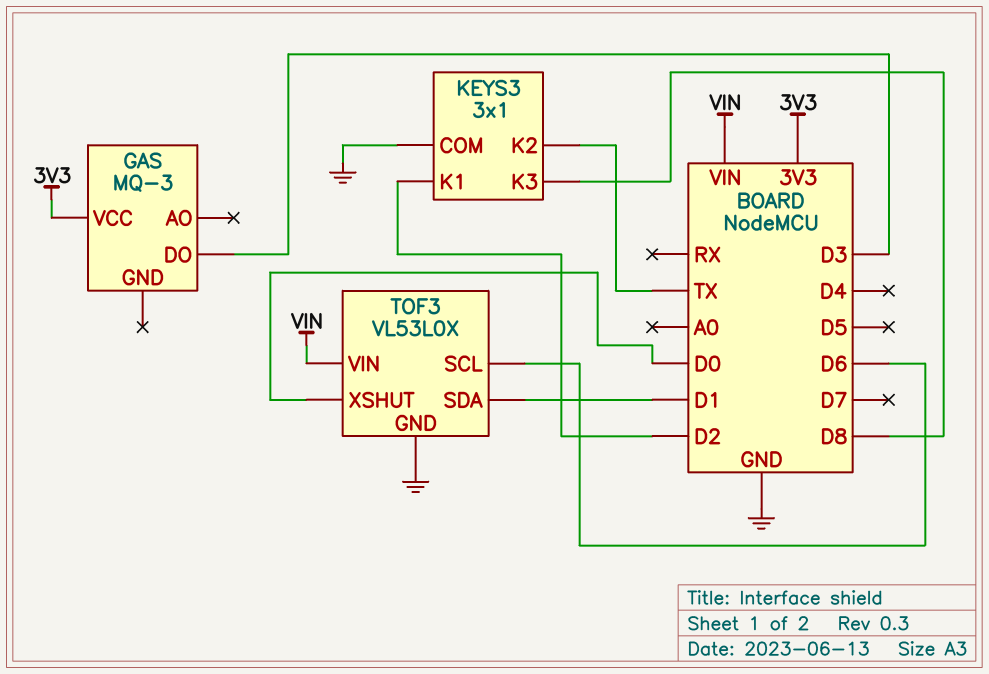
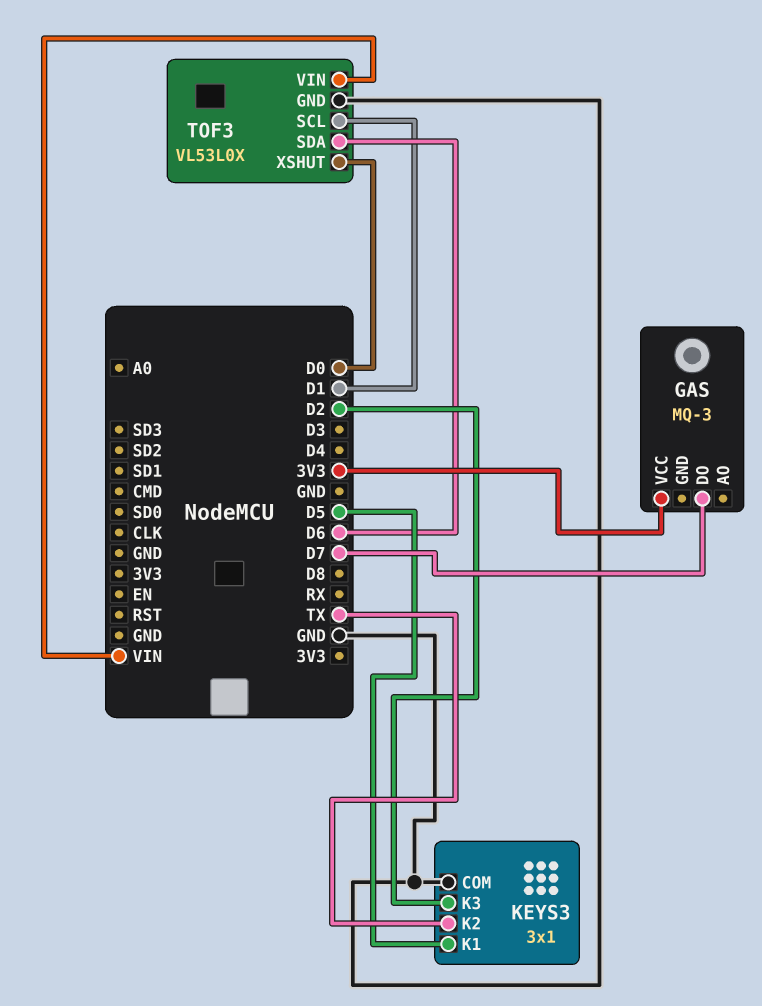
GAS pin DO: D3 -> D7
KEYS3 pin K1: D2 -> D5
KEYS3 pin K3: D8 -> D2
TOF3 pin SCL: D6 -> D1
TOF3 pin SDA: D1 -> D6

